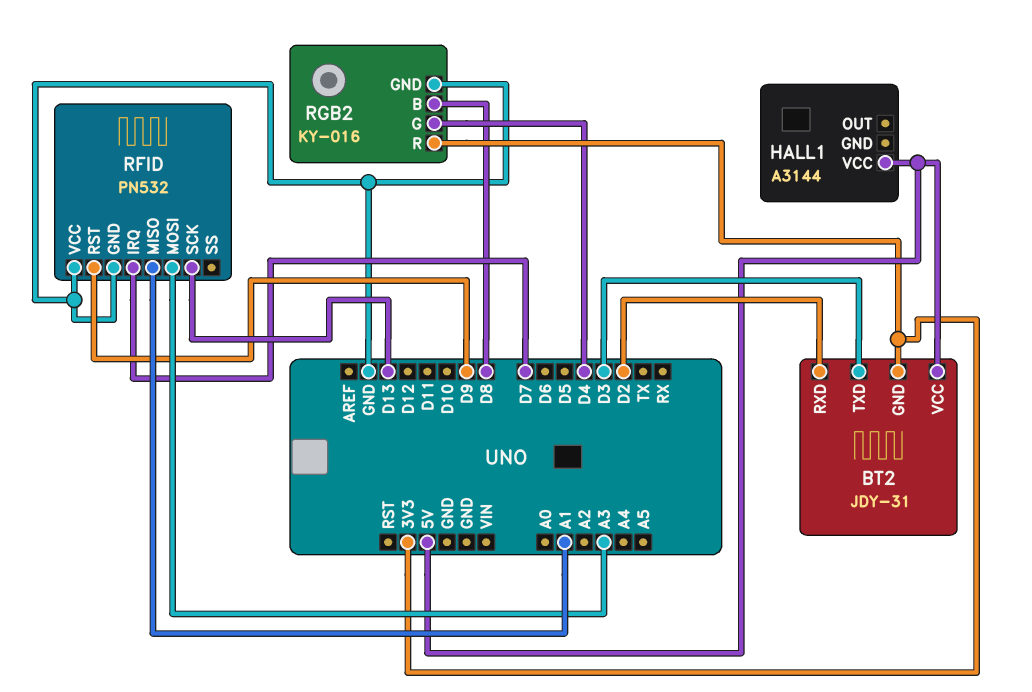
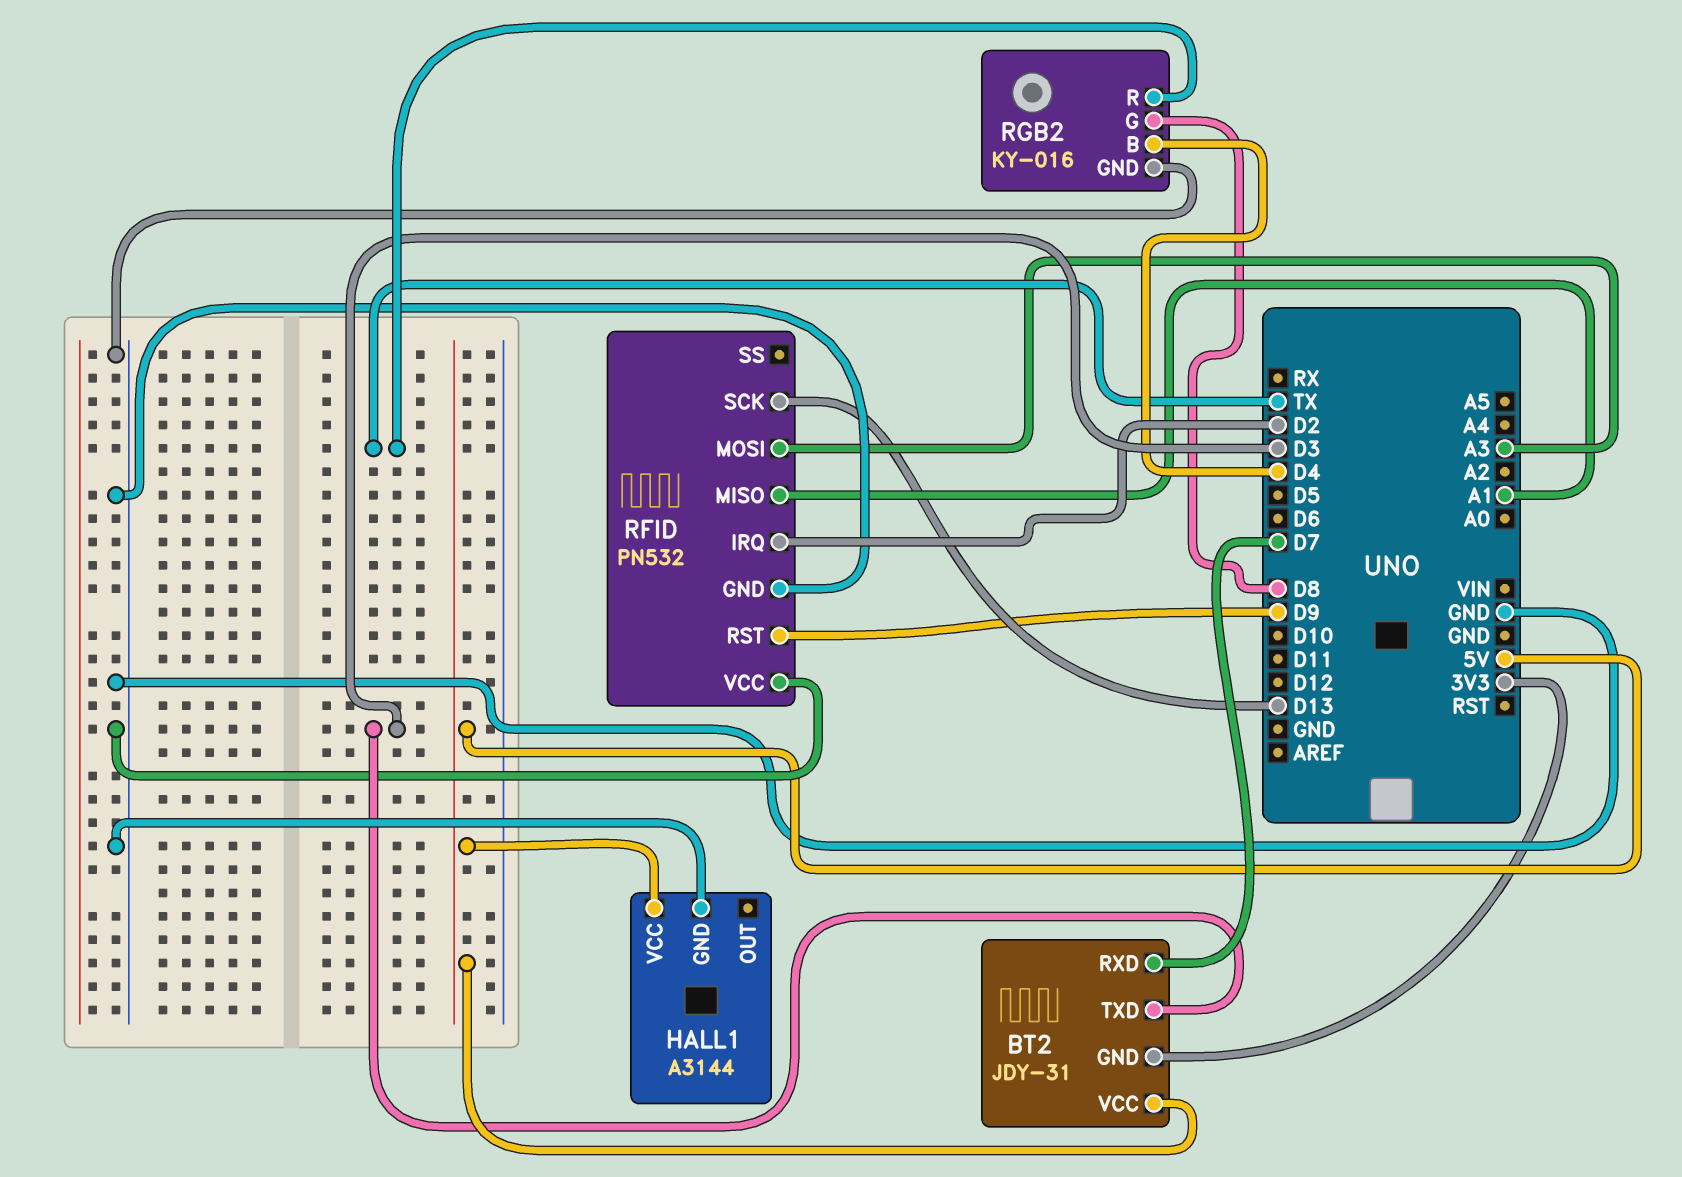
BT2 pin RXD: D2 -> D7
HALL1 pin GND: none -> GND
RFID pin IRQ: D7 -> D2
RGB2 pin B: D8 -> D4
RGB2 pin G: D4 -> D8
RGB2 pin R: 3V3 -> TX

